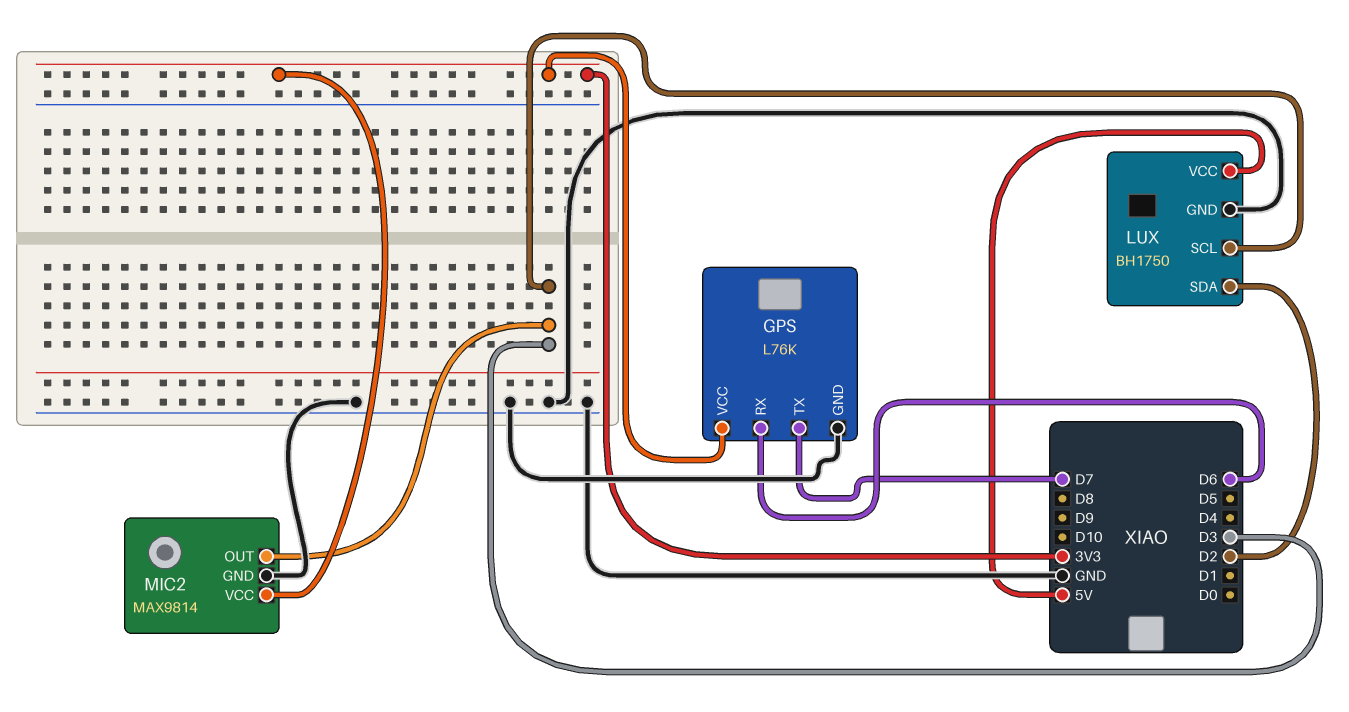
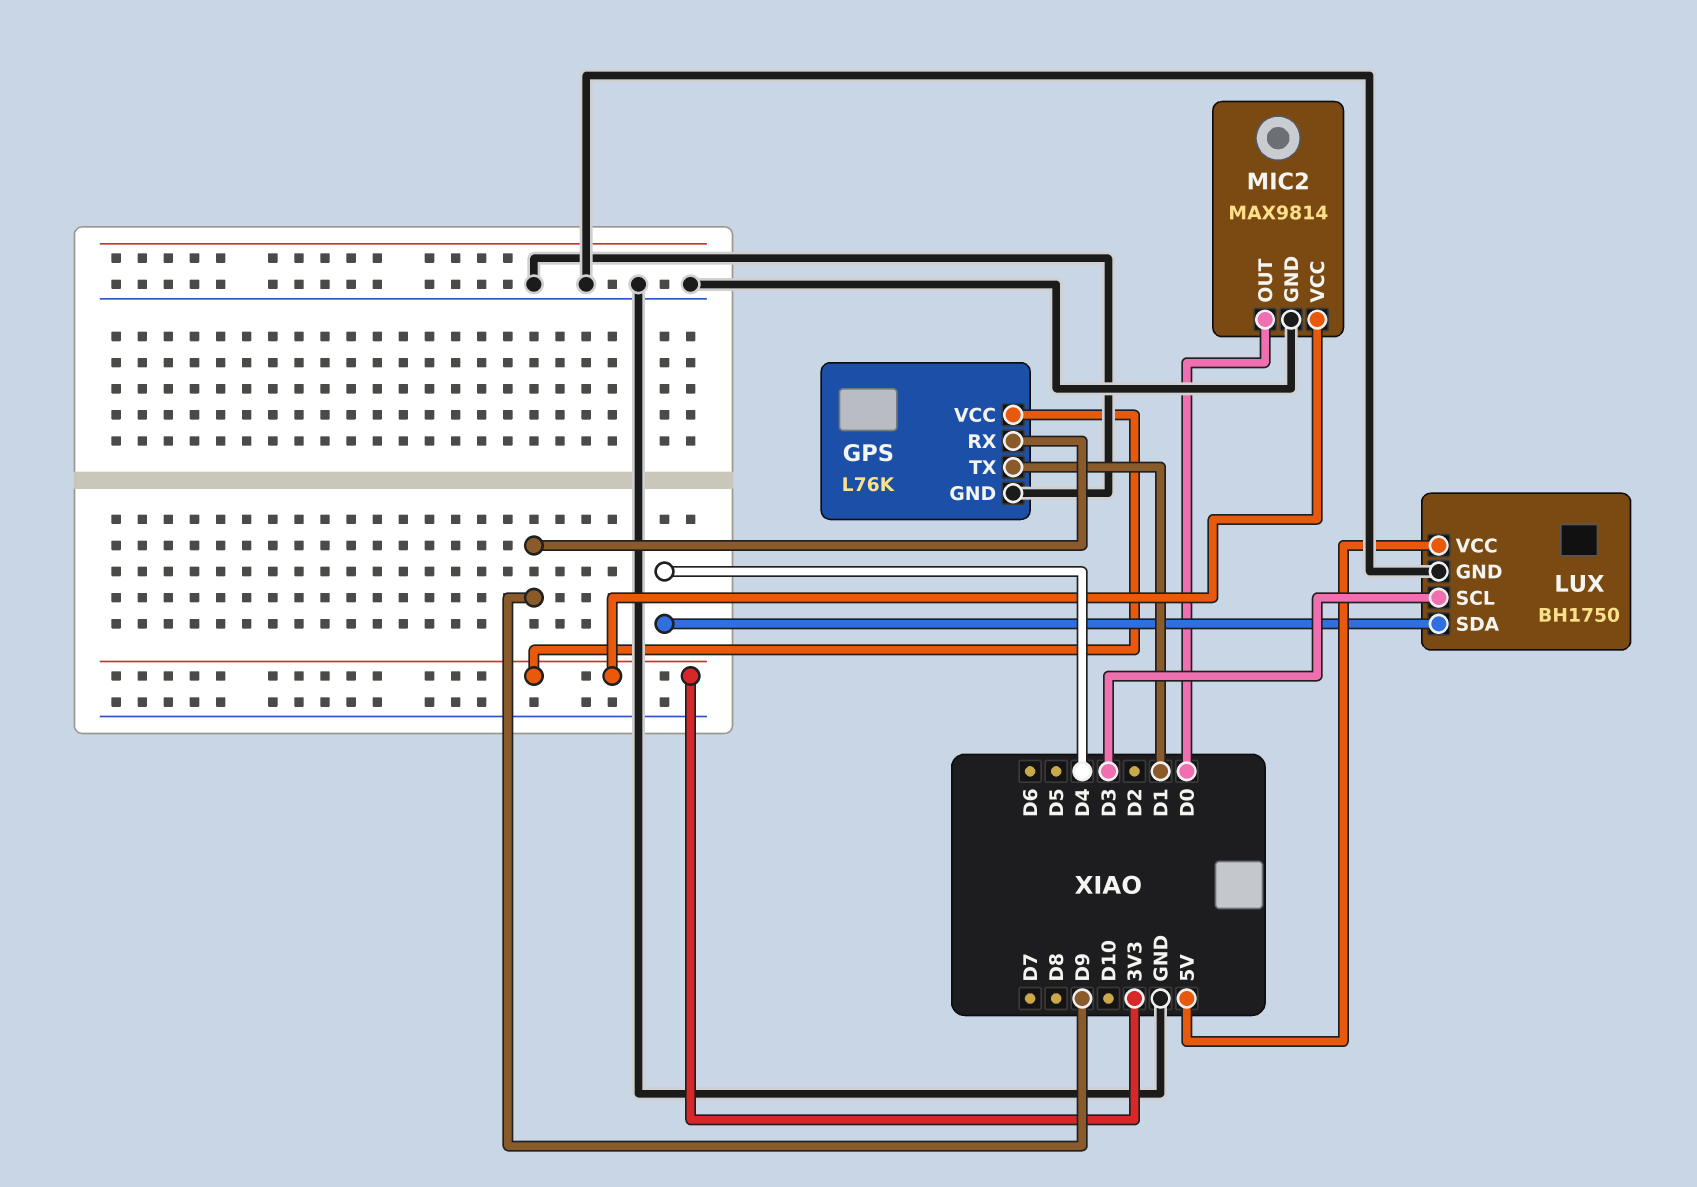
GPS pin RX: D6 -> D9
GPS pin TX: D7 -> D1
LUX pin SDA: D2 -> D4
MIC2 pin OUT: D3 -> D0

